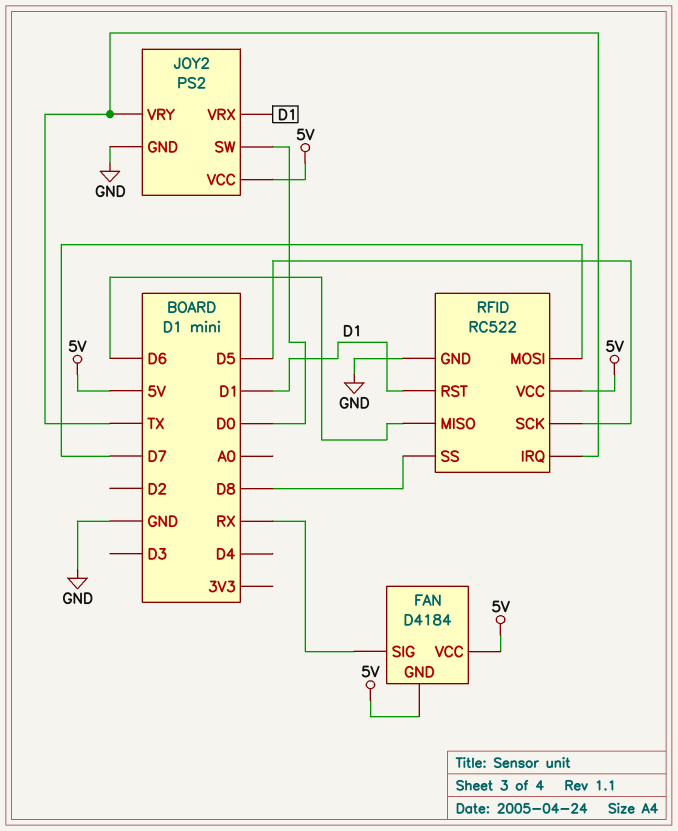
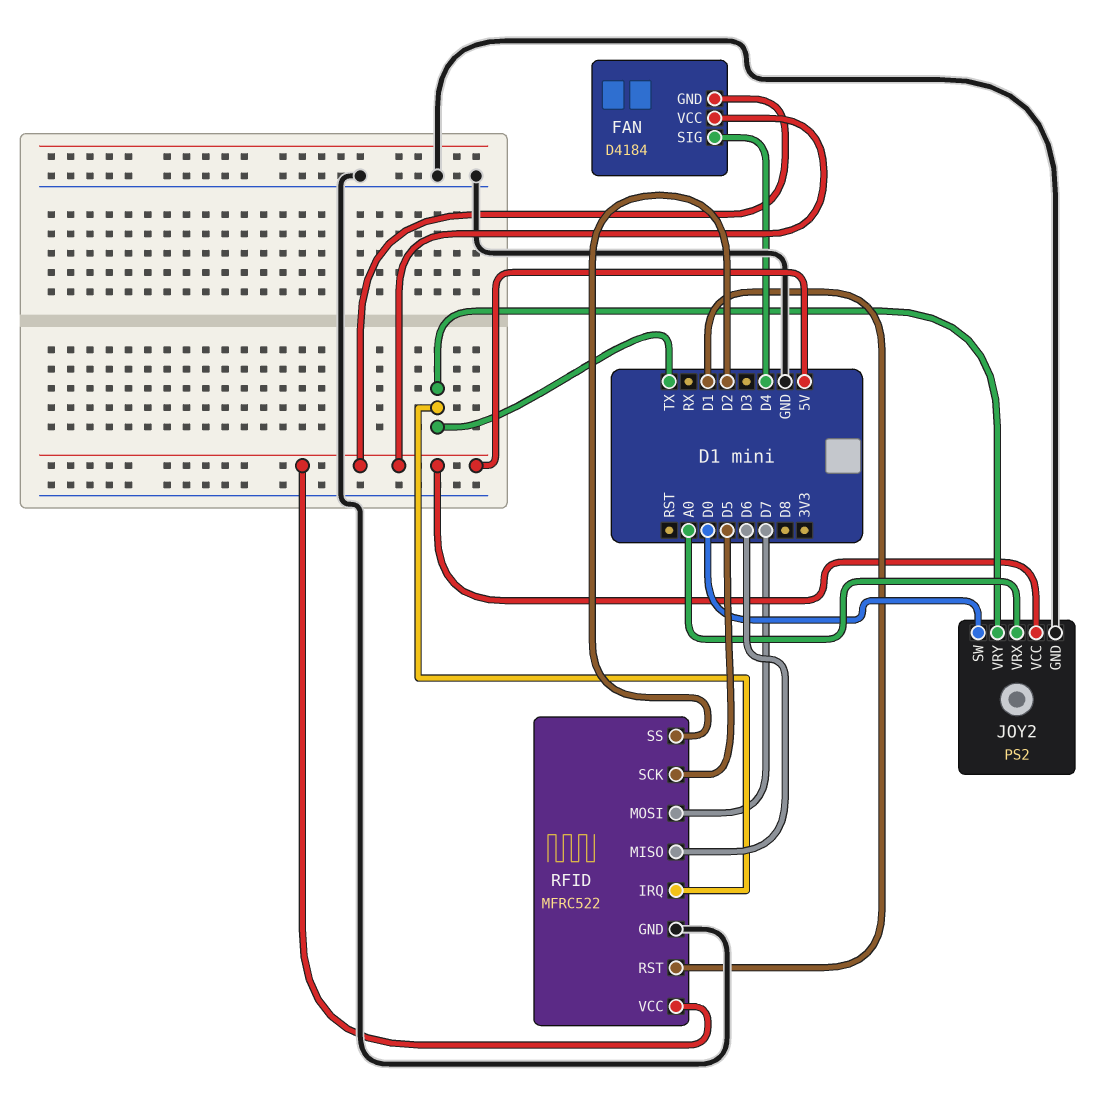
FAN pin SIG: RX -> D4
JOY2 pin VRX: D1 -> A0
RFID: RC522 -> MFRC522
RFID pin SS: D8 -> D2

